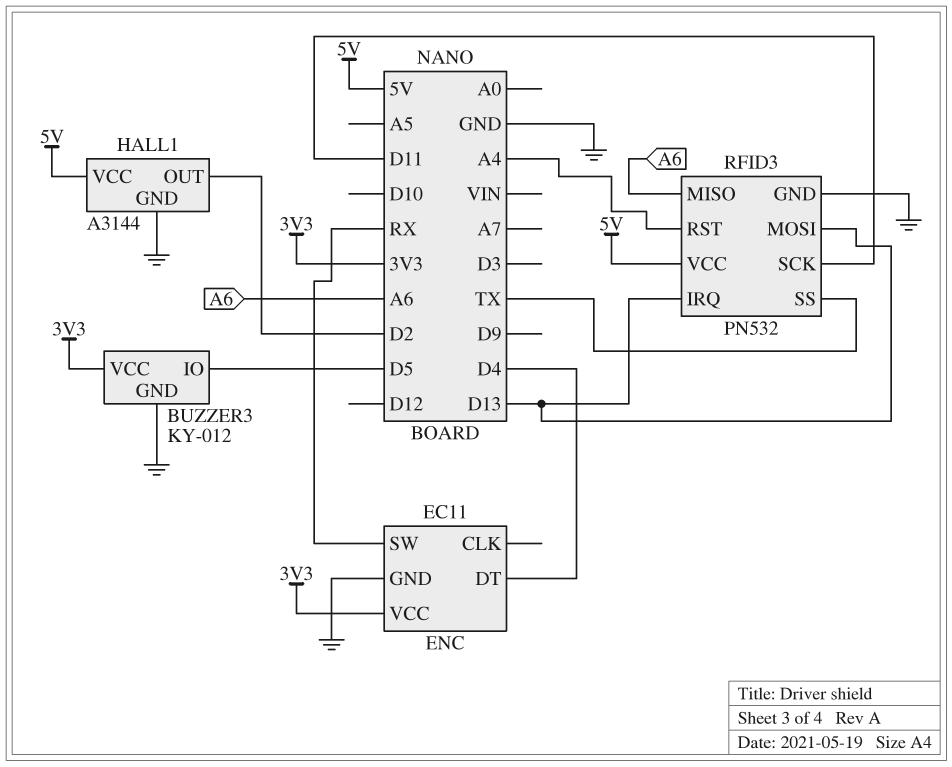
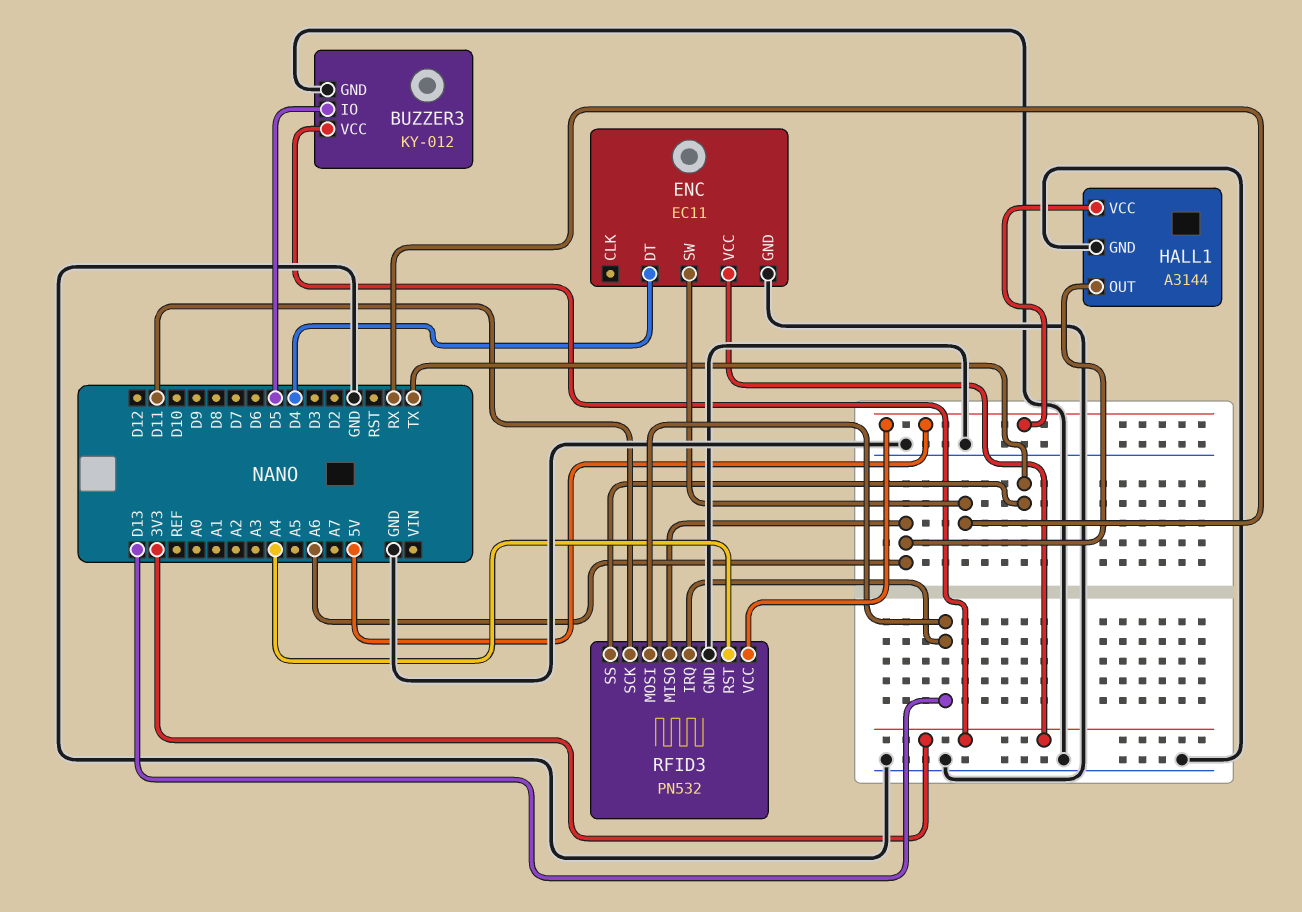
HALL1 pin OUT: D2 -> A6

